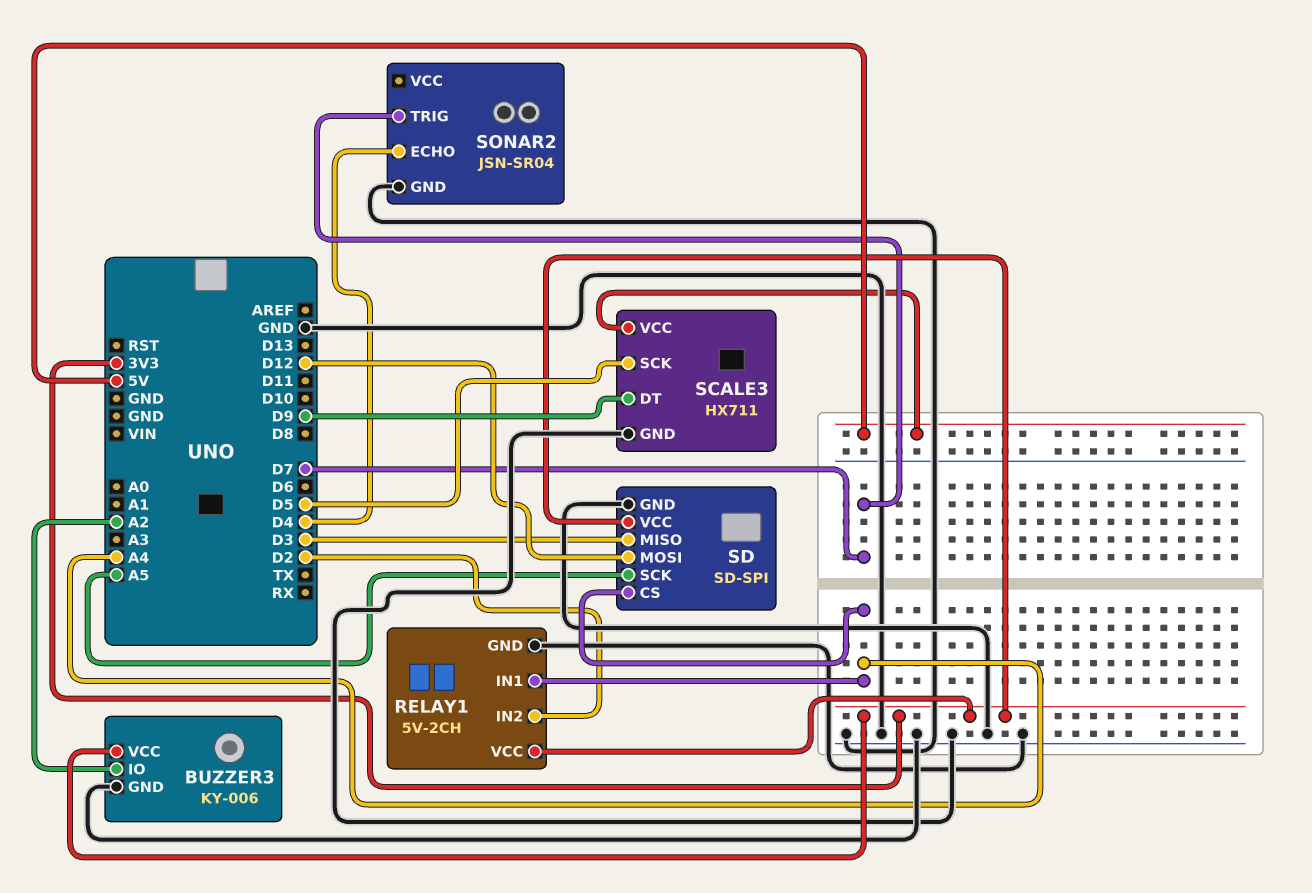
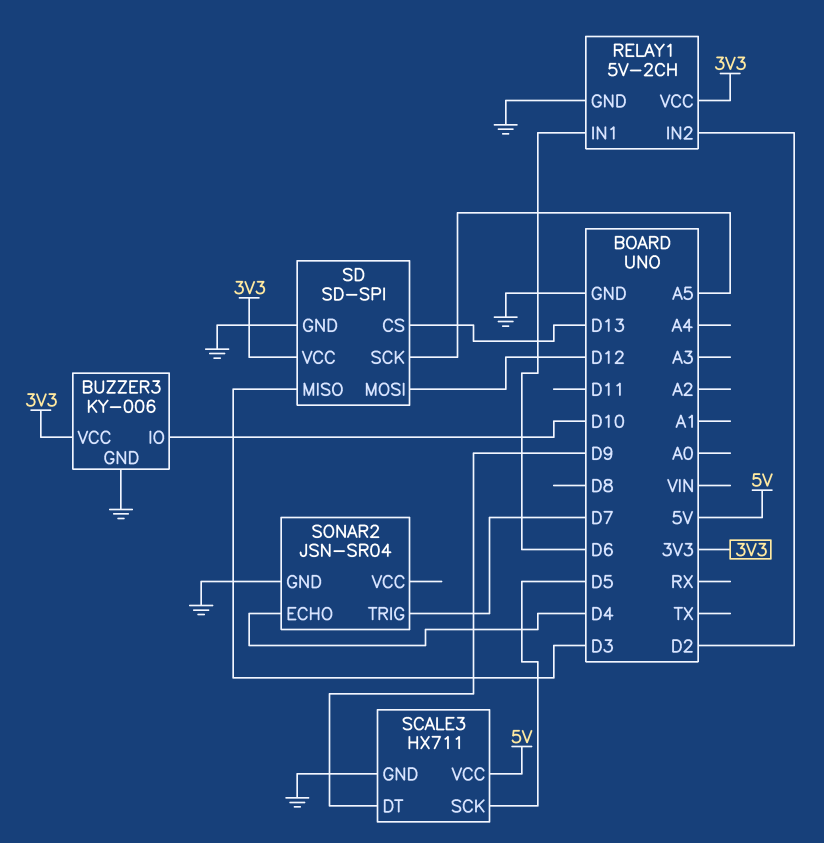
BUZZER3 pin IO: A2 -> D10
RELAY1 pin IN1: A4 -> D6
SD pin CS: A4 -> D13

